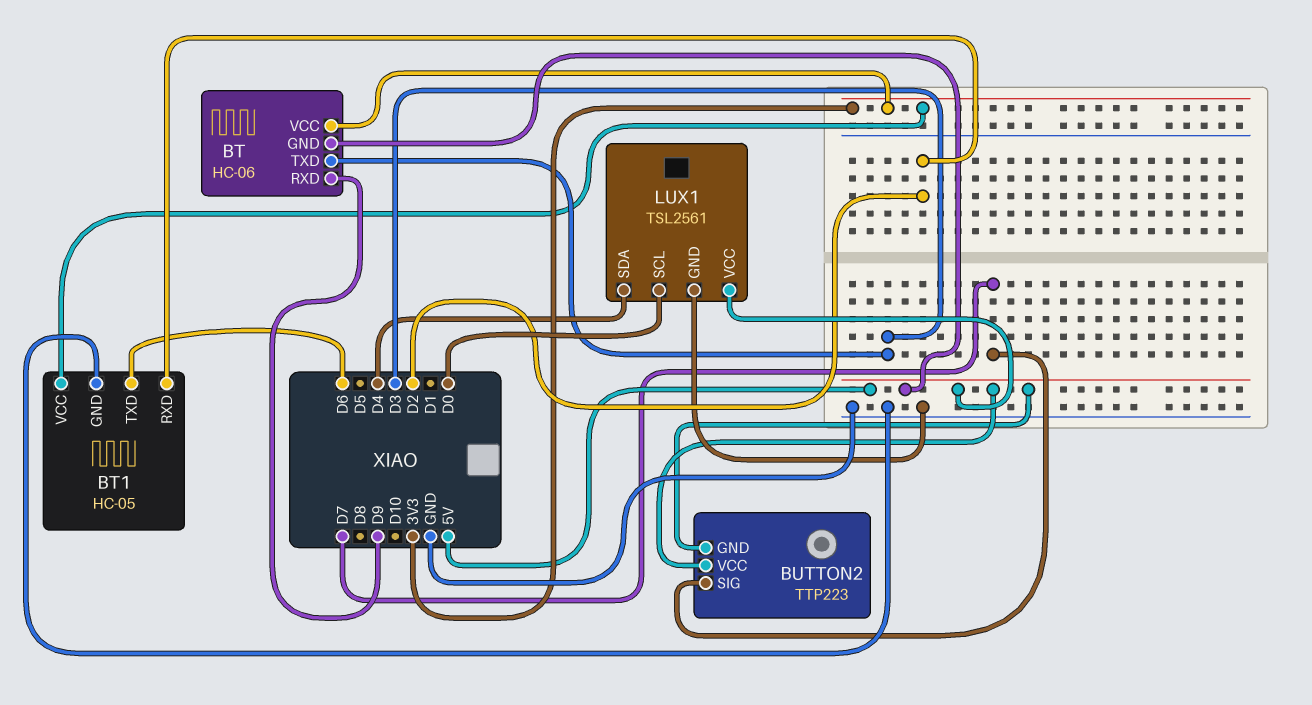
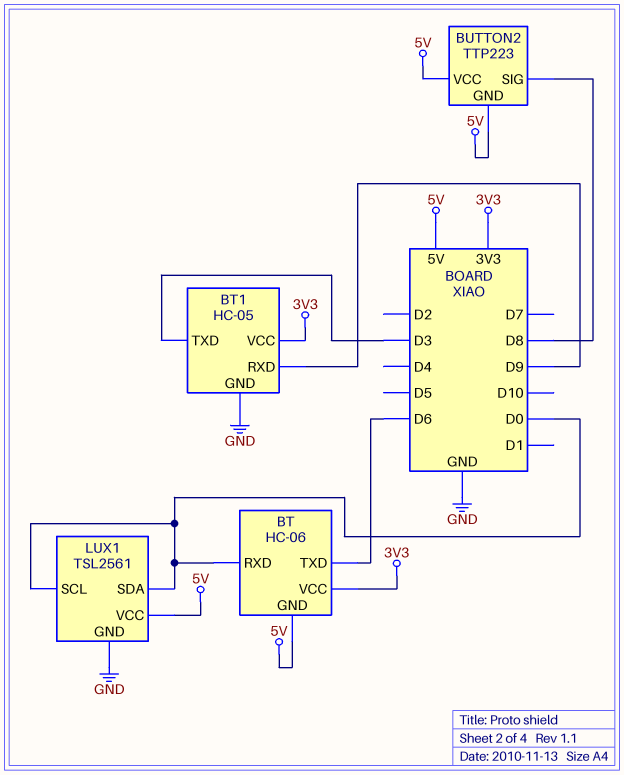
BT pin RXD: D9 -> D0
BT pin TXD: D3 -> D6
BT1 pin RXD: D2 -> D9
BT1 pin TXD: D6 -> D3
BUTTON2 pin SIG: D7 -> D8
LUX1 pin SDA: D4 -> D0

